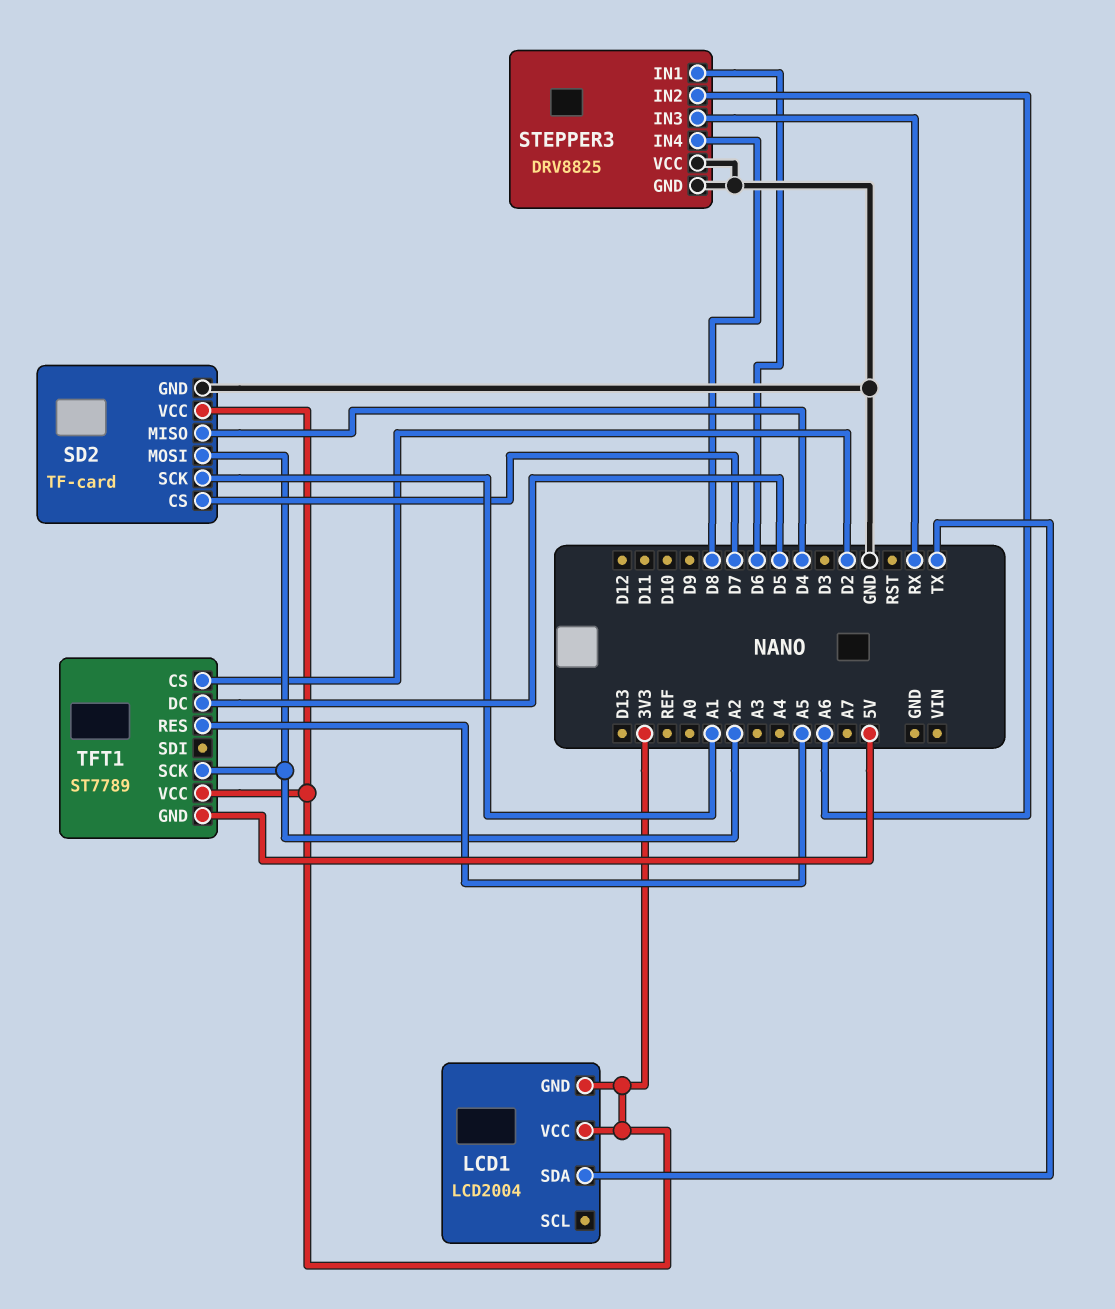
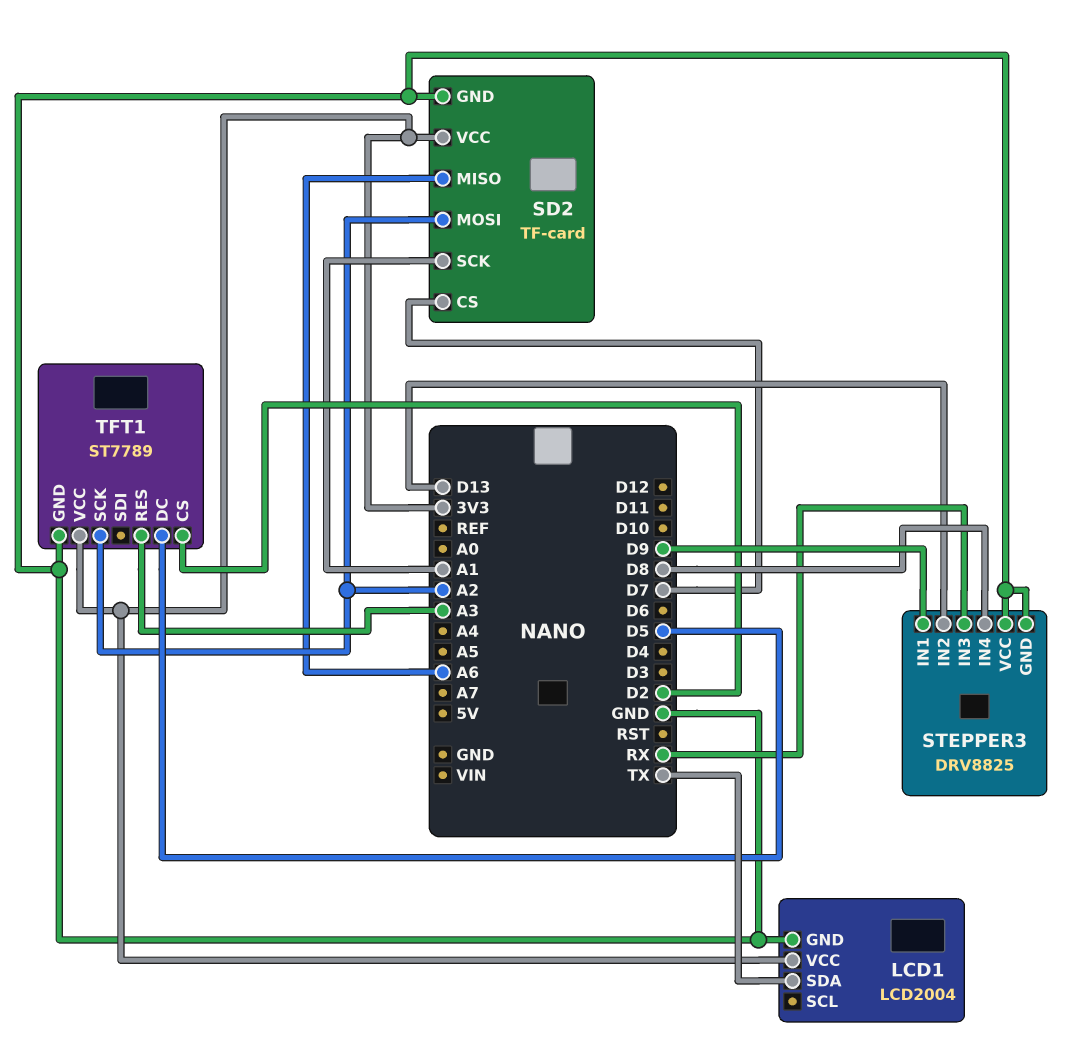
LCD1 pin GND: 3V3 -> GND
SD2 pin MISO: D4 -> A6
STEPPER3 pin IN1: D6 -> D9
STEPPER3 pin IN2: A6 -> D13
TFT1 pin GND: 5V -> GND
TFT1 pin RES: A5 -> A3

